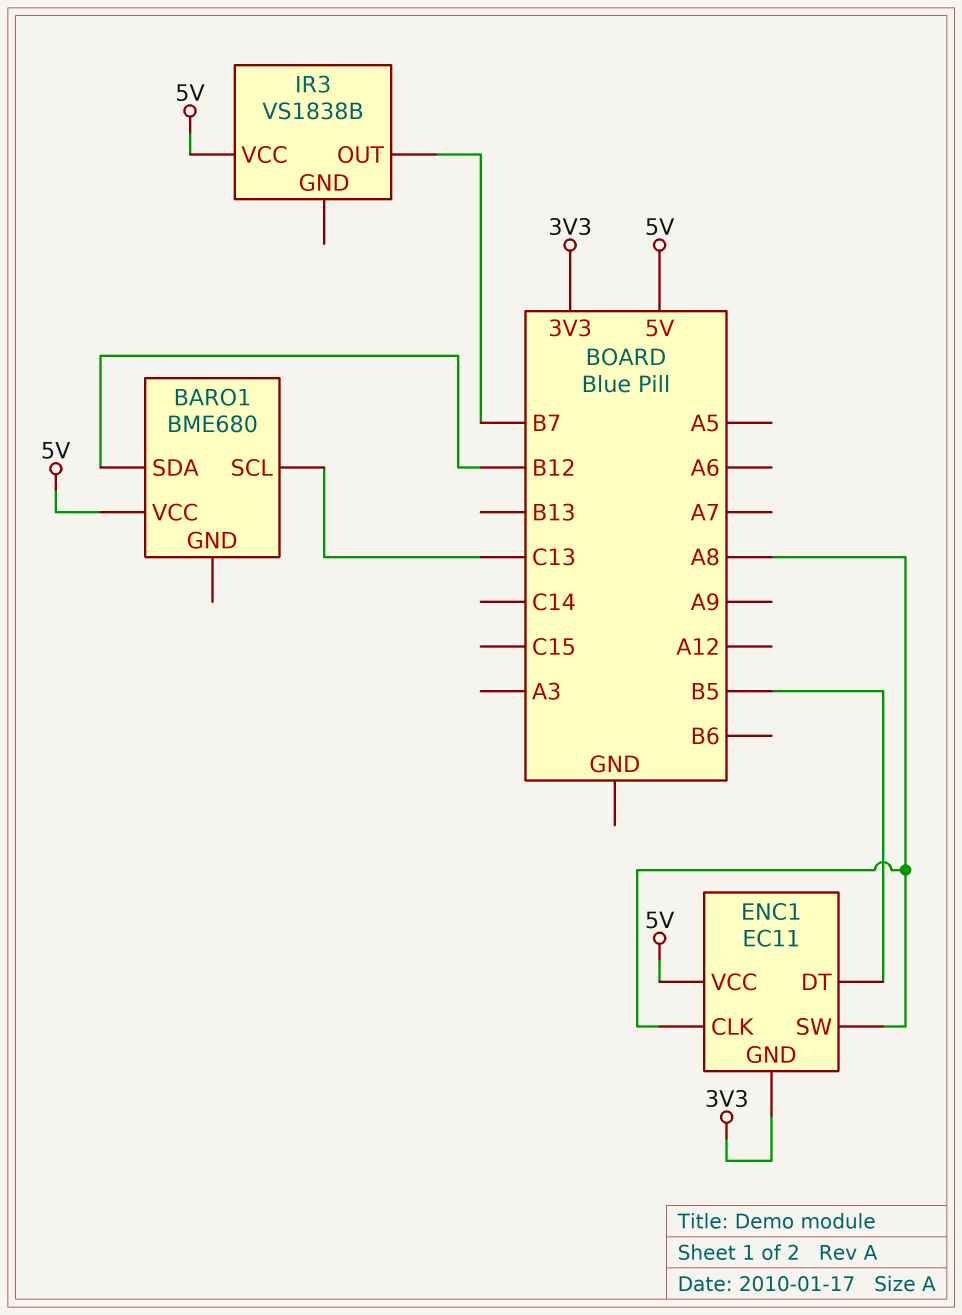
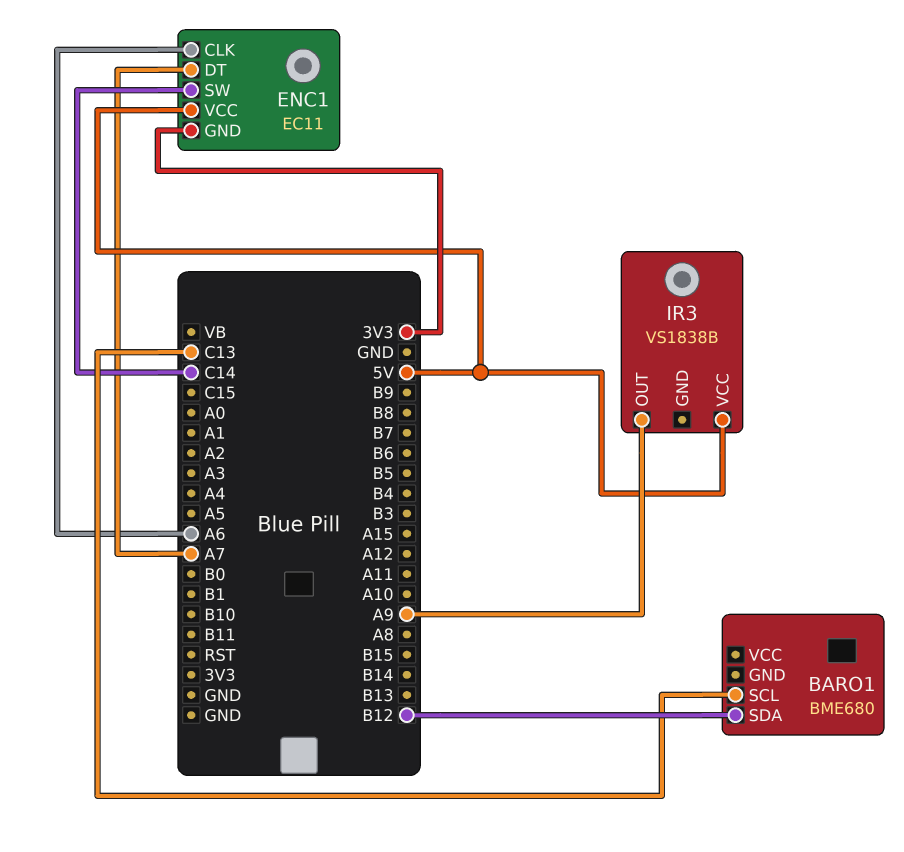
BARO1 pin VCC: 5V -> none
ENC1 pin CLK: A8 -> A6
ENC1 pin DT: B5 -> A7
ENC1 pin SW: A8 -> C14
IR3 pin OUT: B7 -> A9

